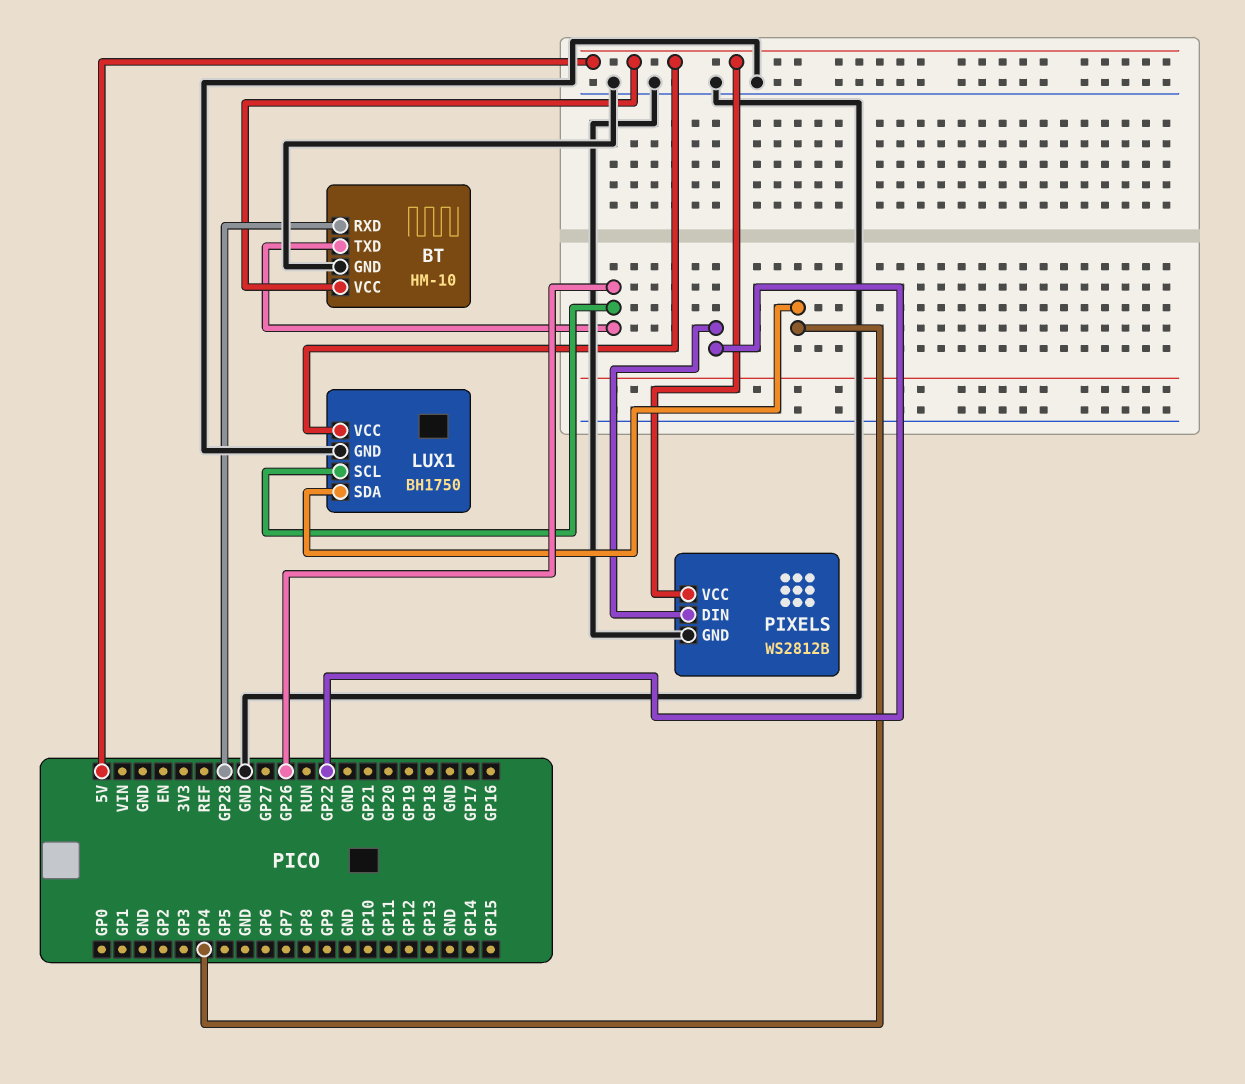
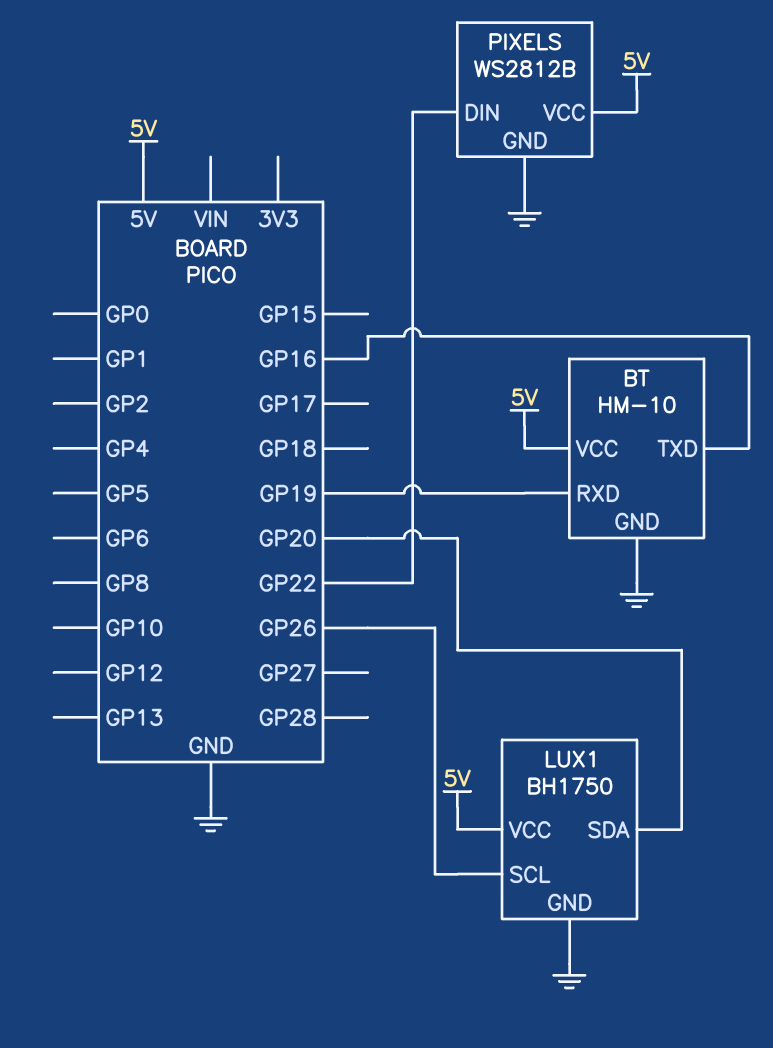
BT pin RXD: GP28 -> GP19
BT pin TXD: GP26 -> GP16
LUX1 pin SDA: GP4 -> GP20

